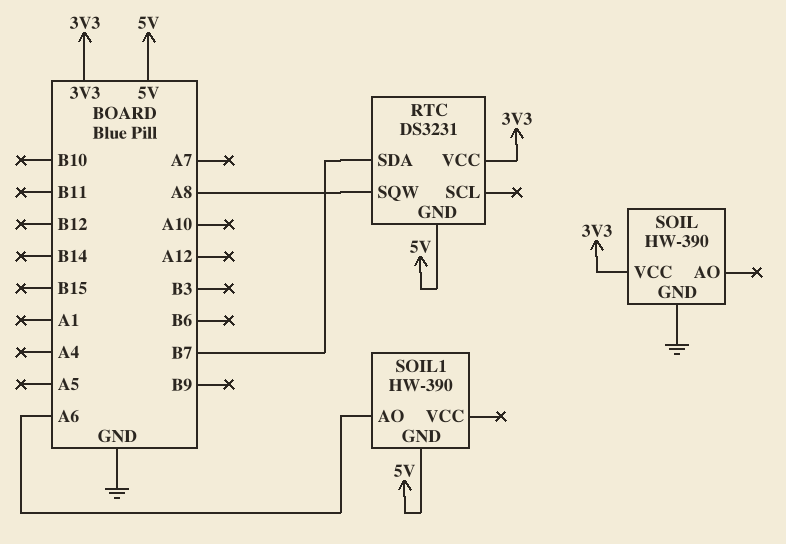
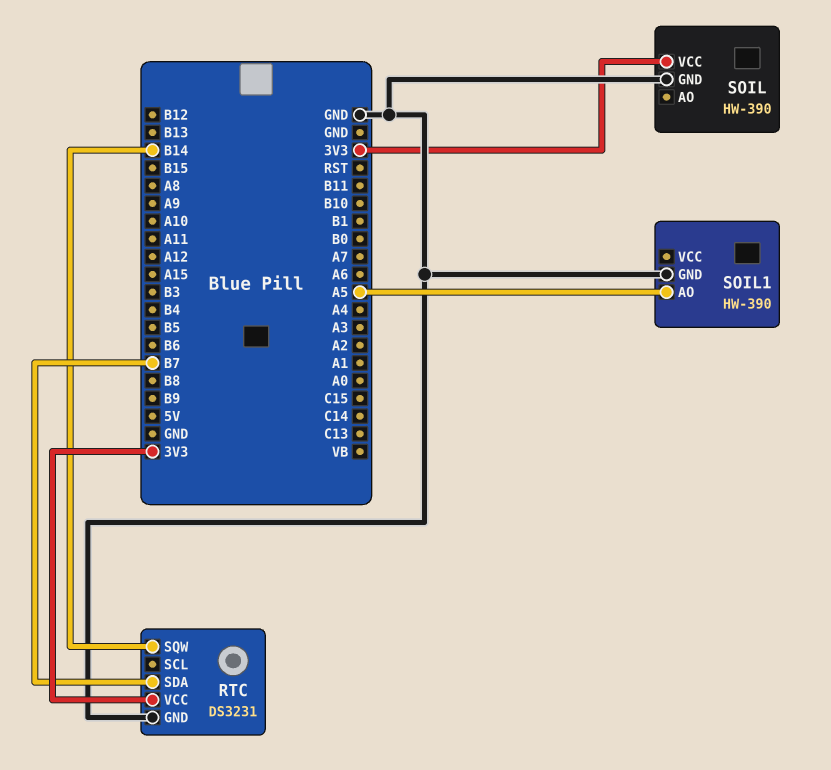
RTC pin GND: 5V -> GND
RTC pin SQW: A8 -> B14
SOIL1 pin AO: A6 -> A5
SOIL1 pin GND: 5V -> GND

